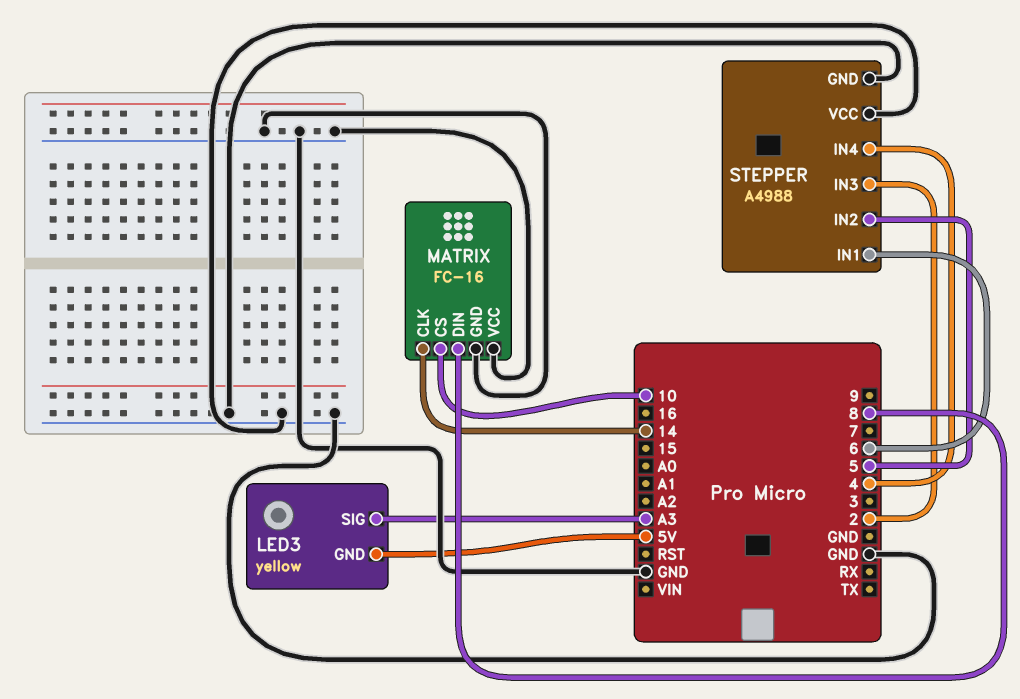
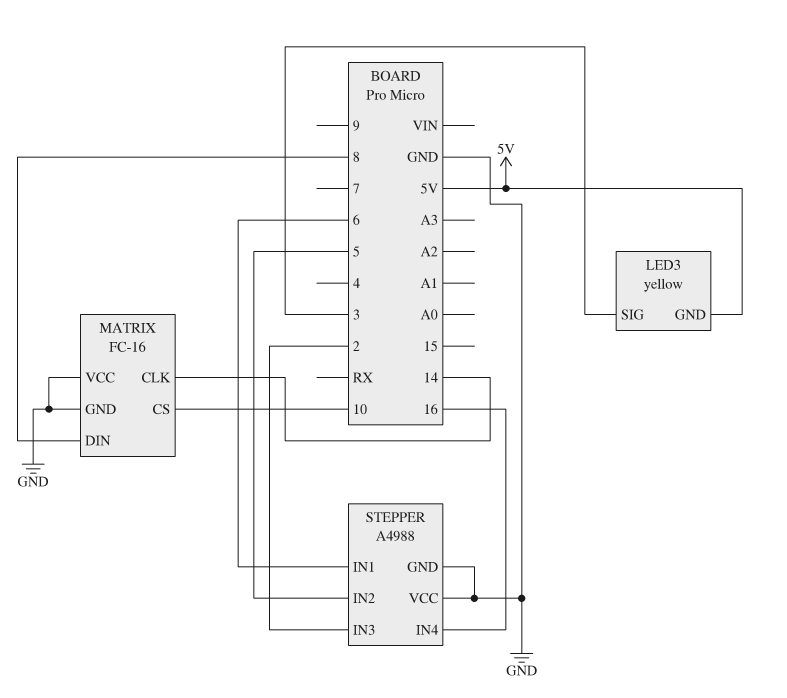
LED3 pin SIG: A3 -> 3
STEPPER pin IN4: 4 -> 16

